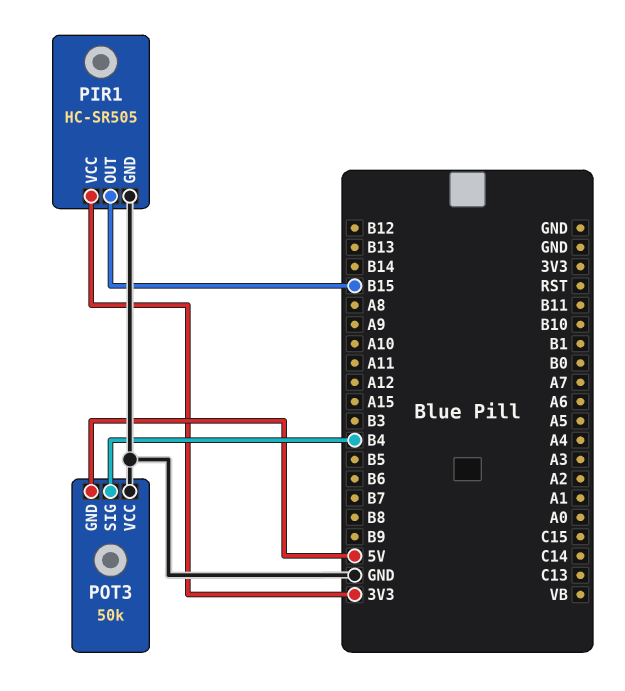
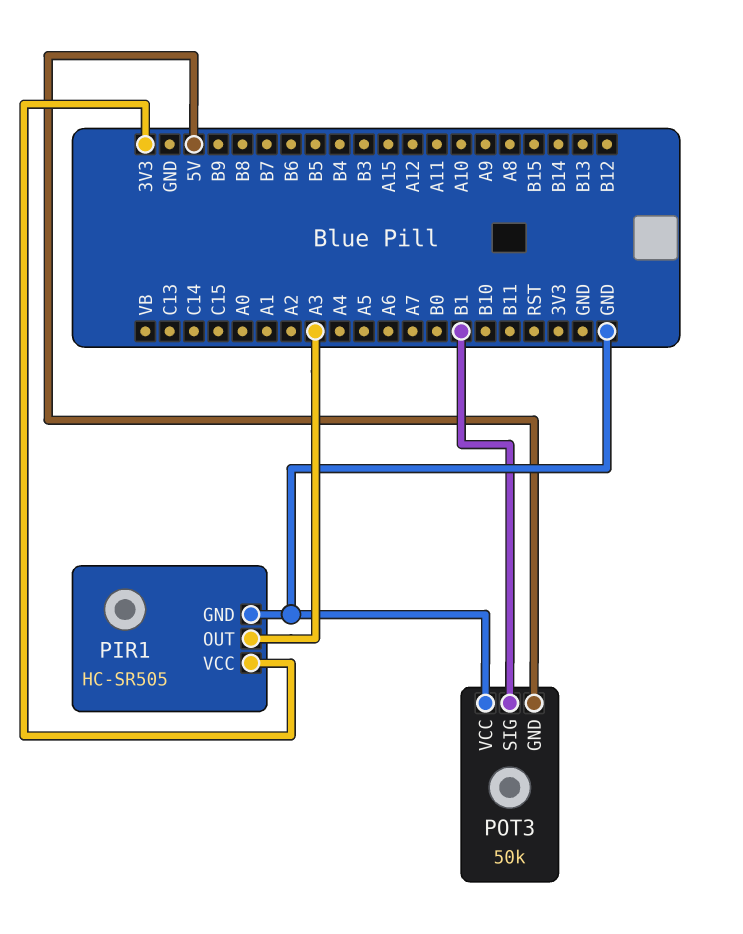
PIR1 pin OUT: B15 -> A3
POT3 pin SIG: B4 -> B1

